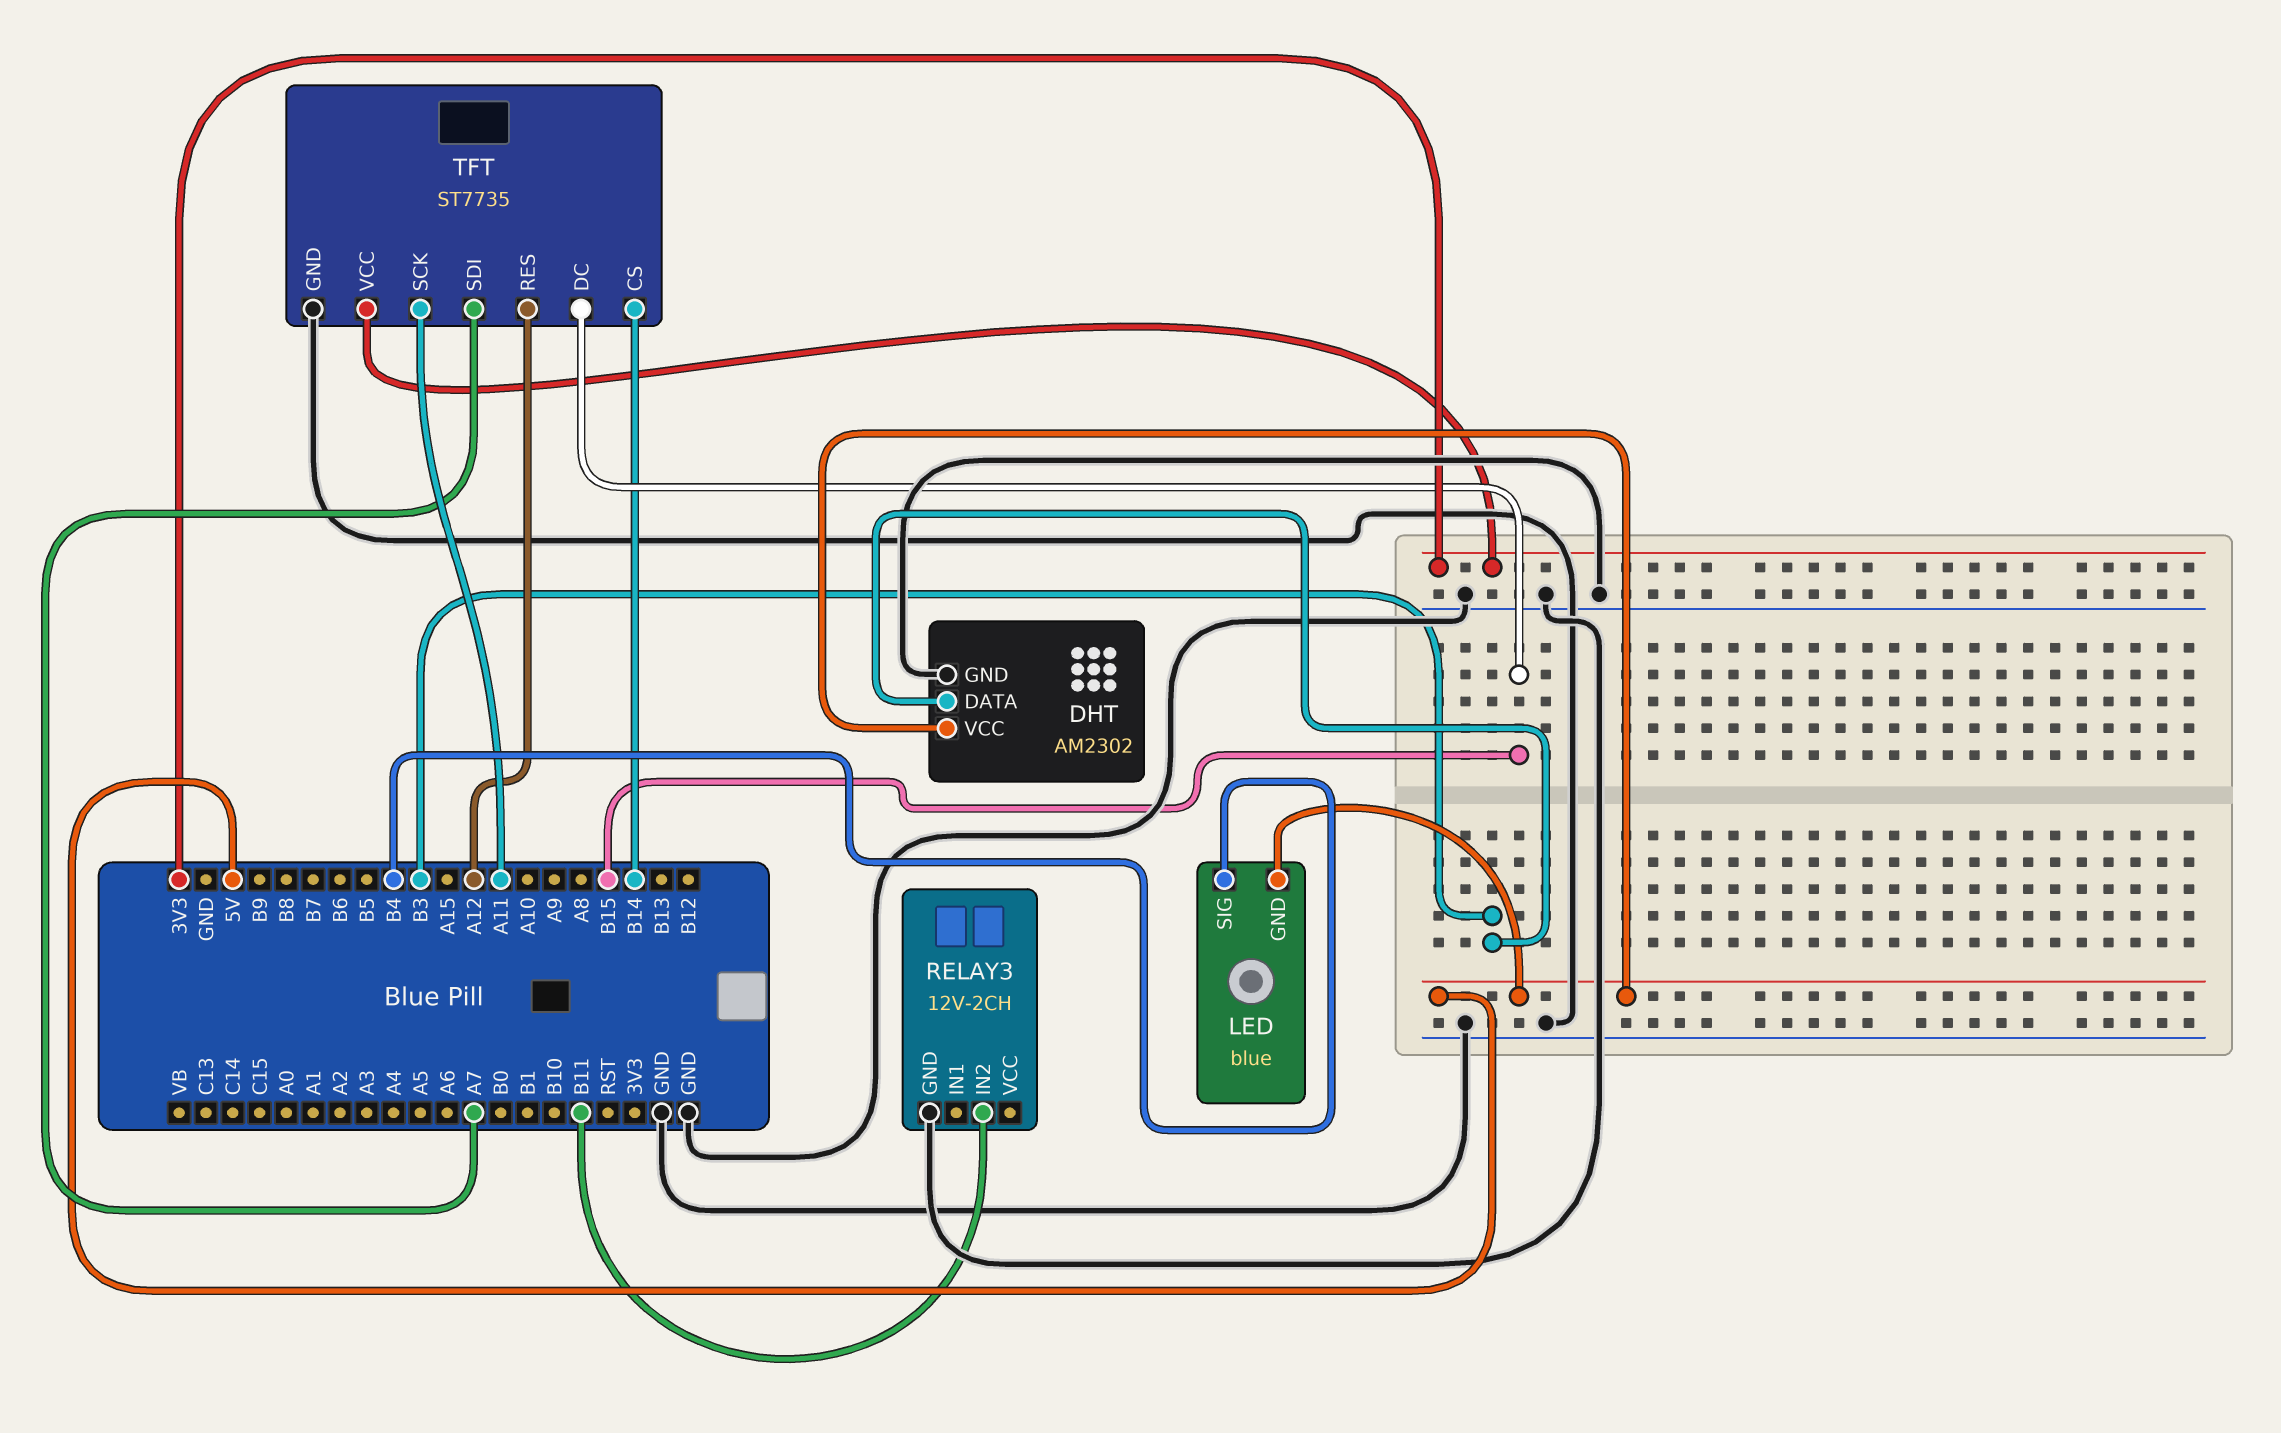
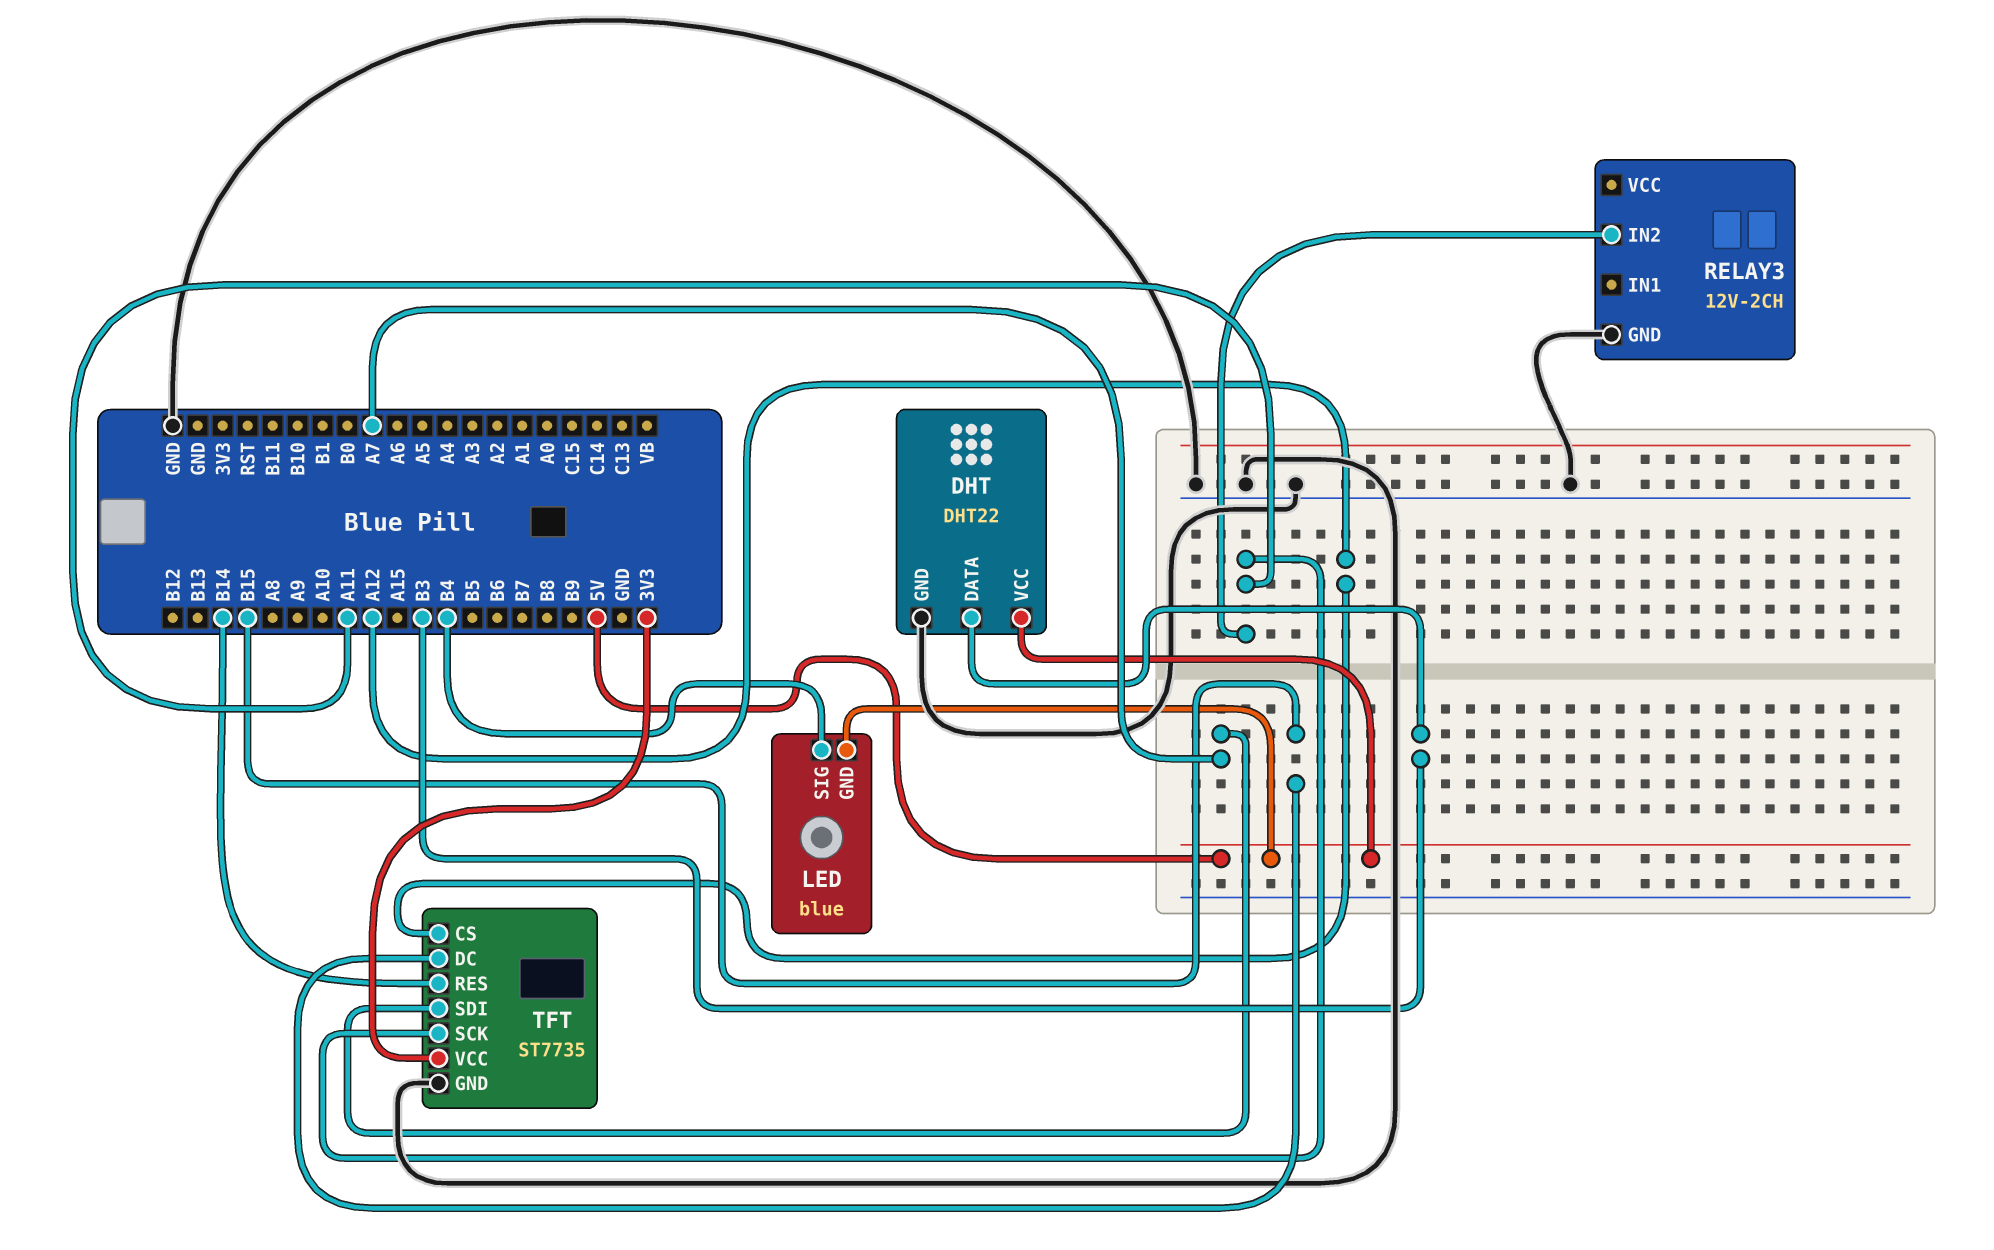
DHT: AM2302 -> DHT22
RELAY3 pin IN2: B11 -> A11
TFT pin CS: B14 -> A12
TFT pin RES: A12 -> B14

